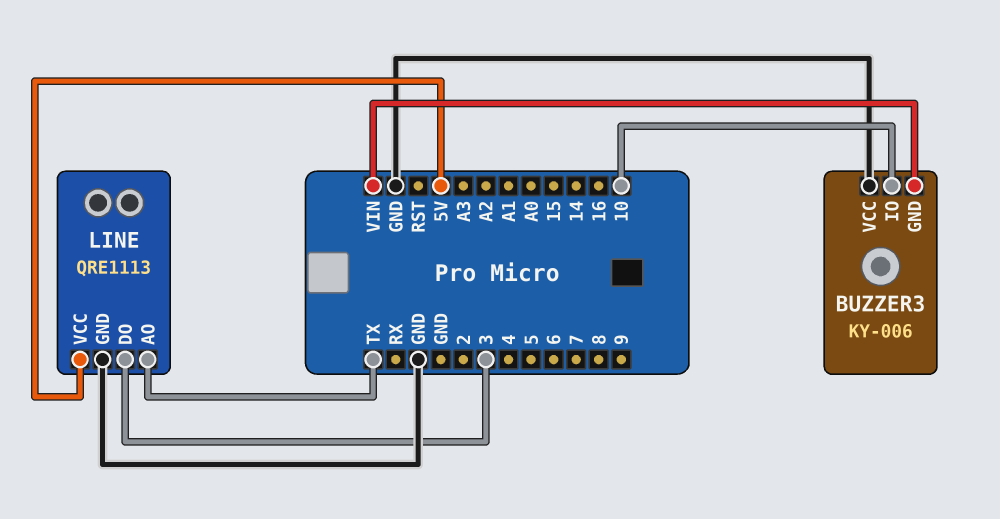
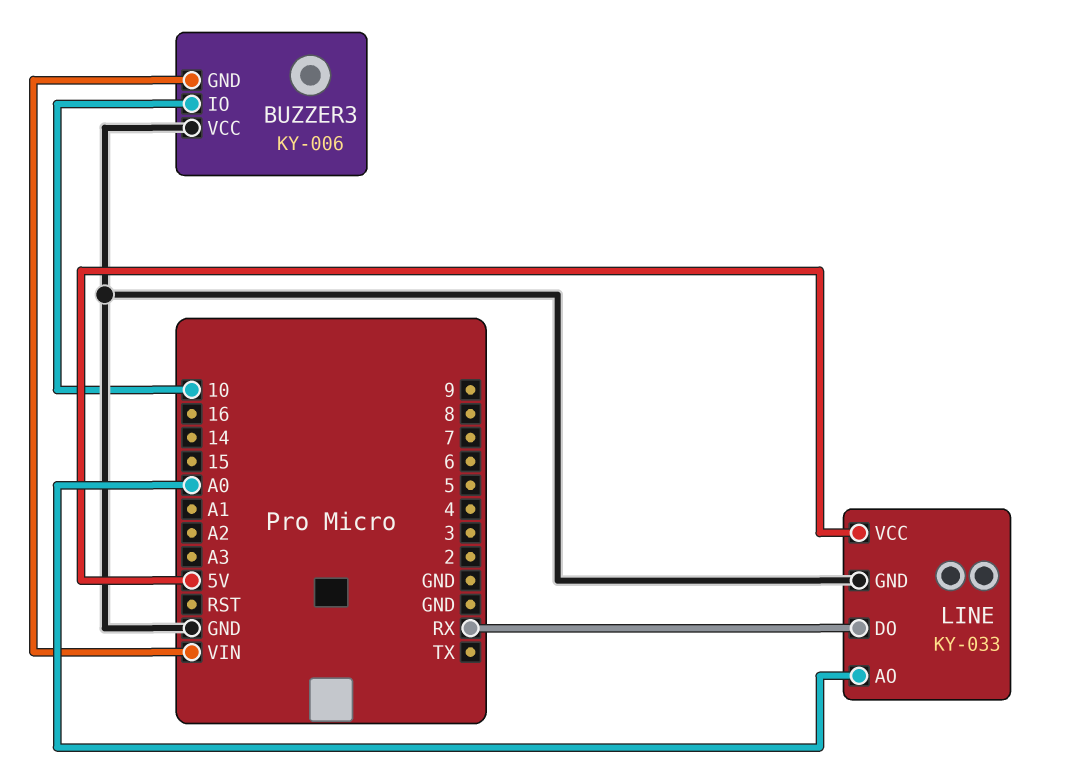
LINE: QRE1113 -> KY-033
LINE pin AO: TX -> A0
LINE pin DO: 3 -> RX

